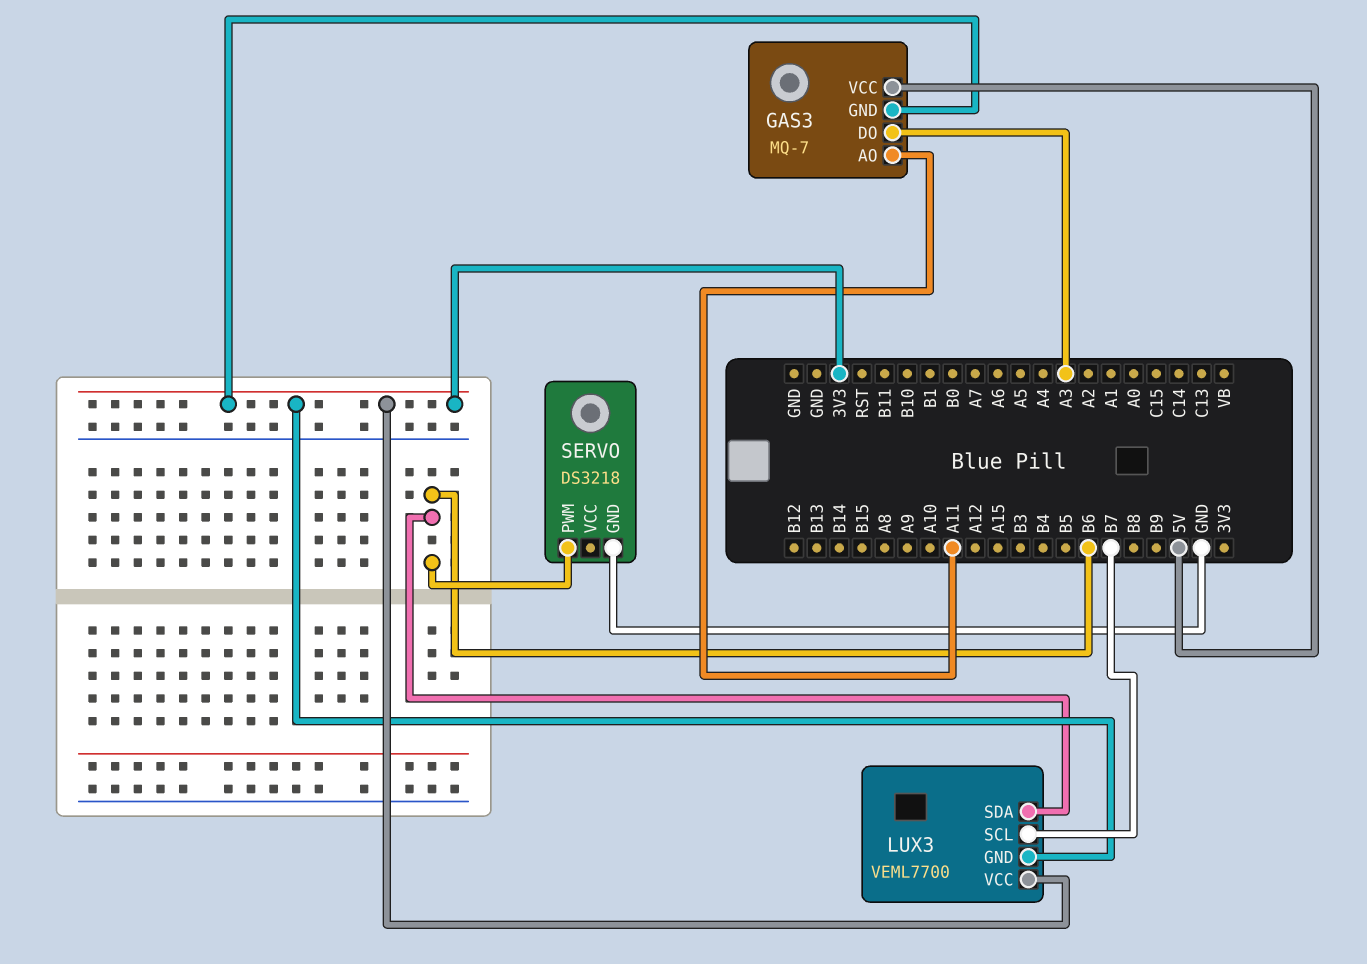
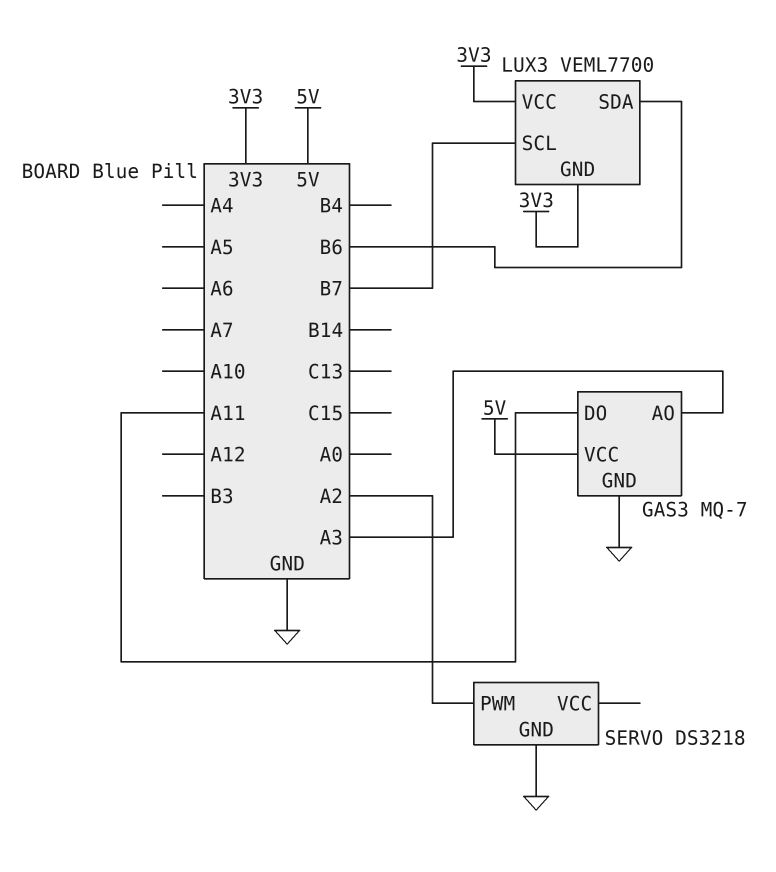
GAS3 pin AO: A11 -> A3
GAS3 pin DO: A3 -> A11
GAS3 pin GND: 3V3 -> GND
SERVO pin PWM: B6 -> A2

